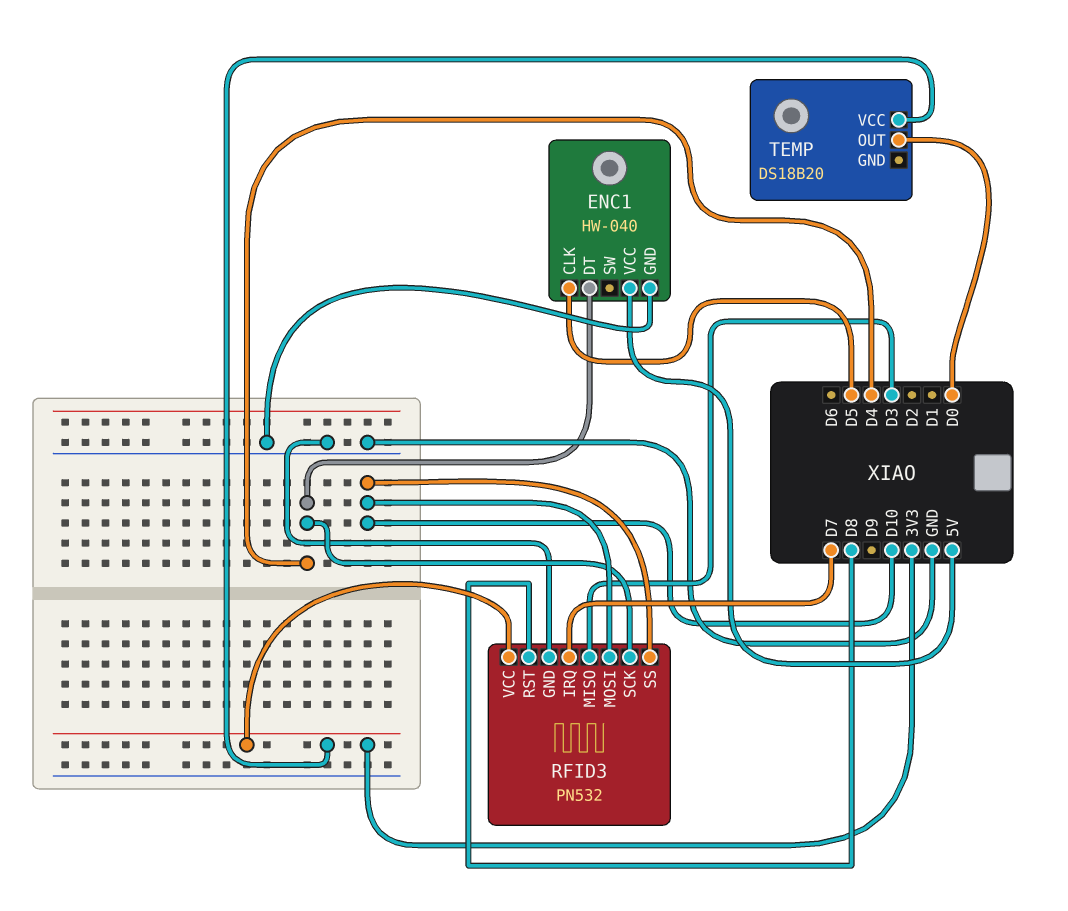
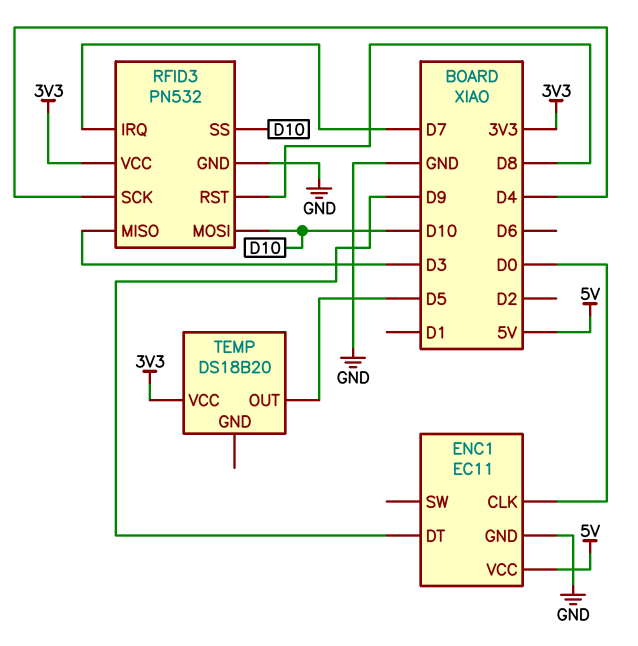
ENC1: HW-040 -> EC11
ENC1 pin CLK: D5 -> D0
ENC1 pin DT: D4 -> D9
TEMP pin OUT: D0 -> D5

